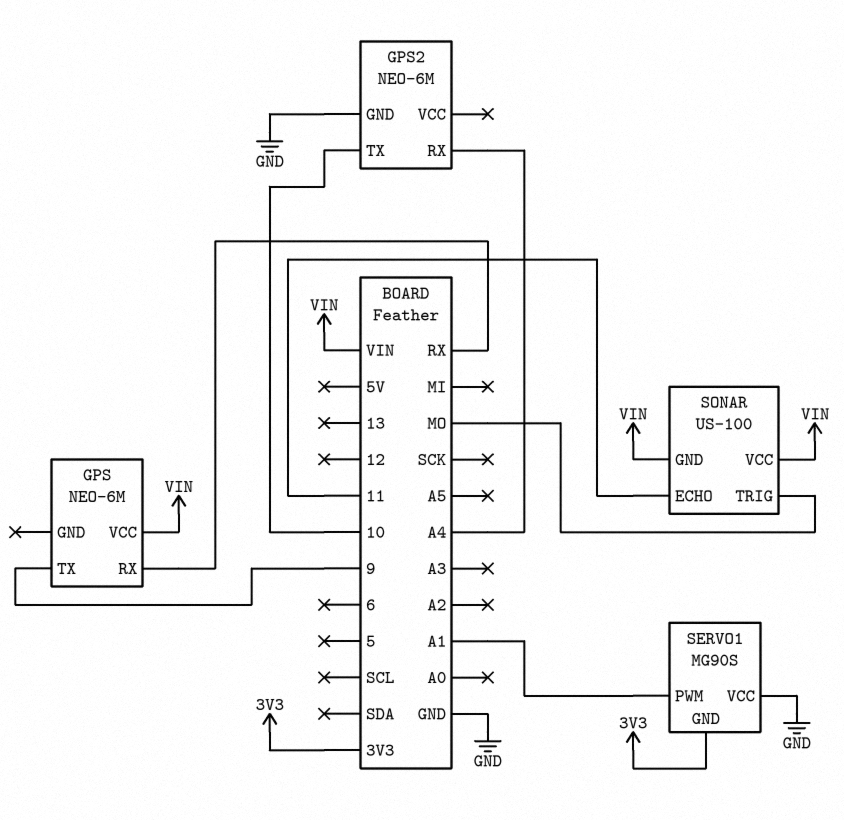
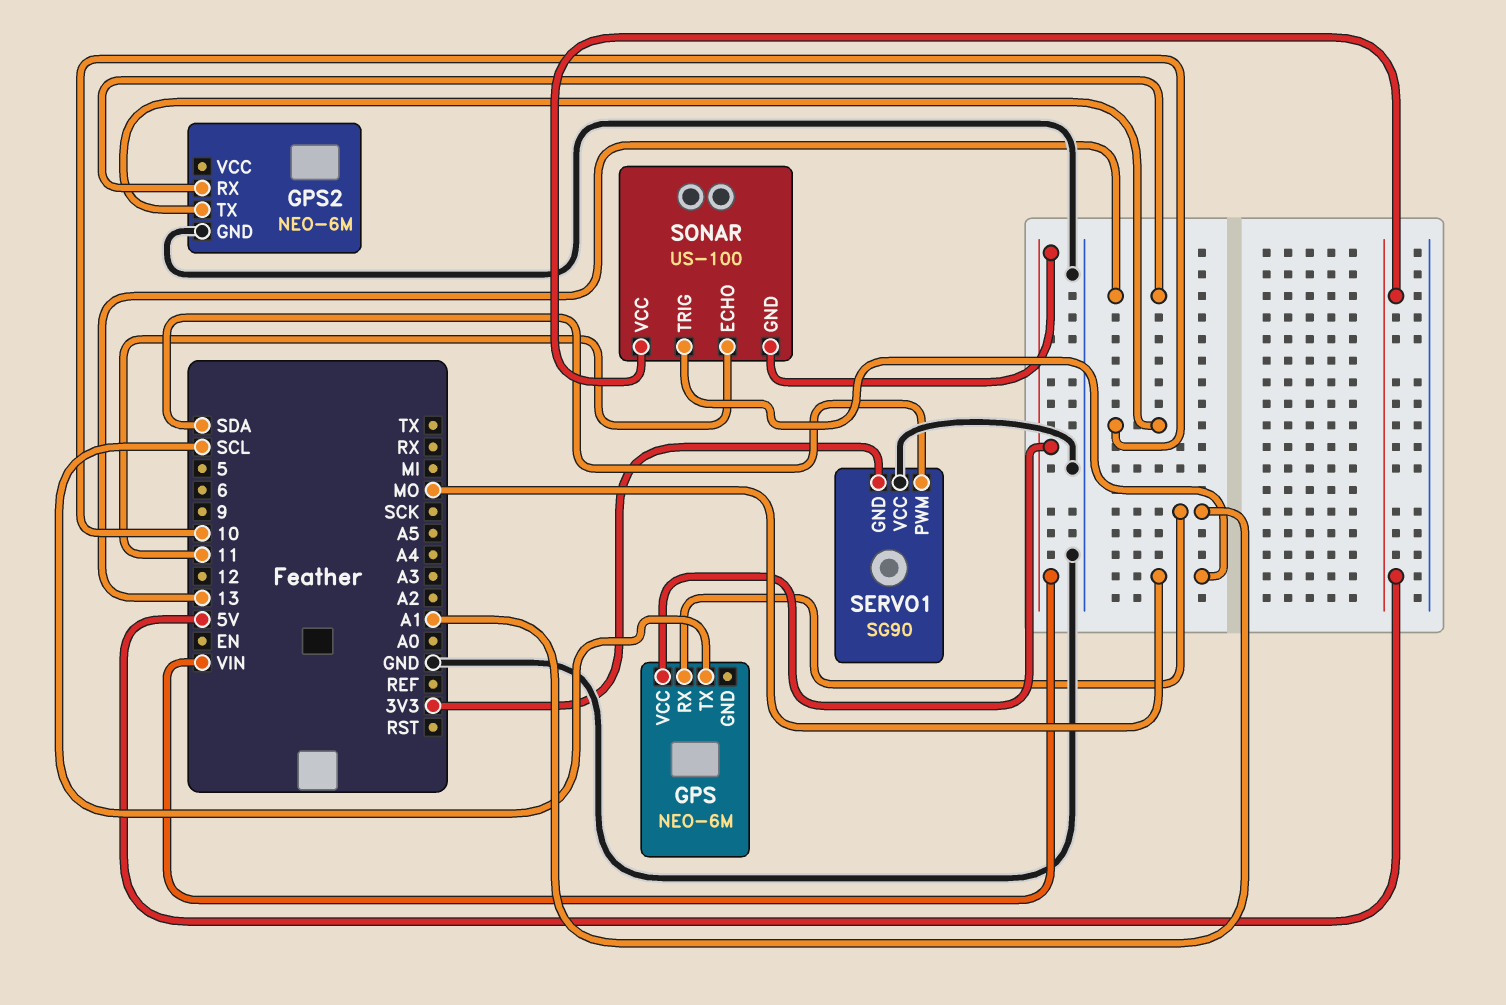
GPS pin RX: RX -> A1
GPS pin TX: 9 -> SCL
GPS2 pin RX: A4 -> 13
SERVO1: MG90S -> SG90
SERVO1 pin PWM: A1 -> SDA
SONAR pin VCC: VIN -> 5V

